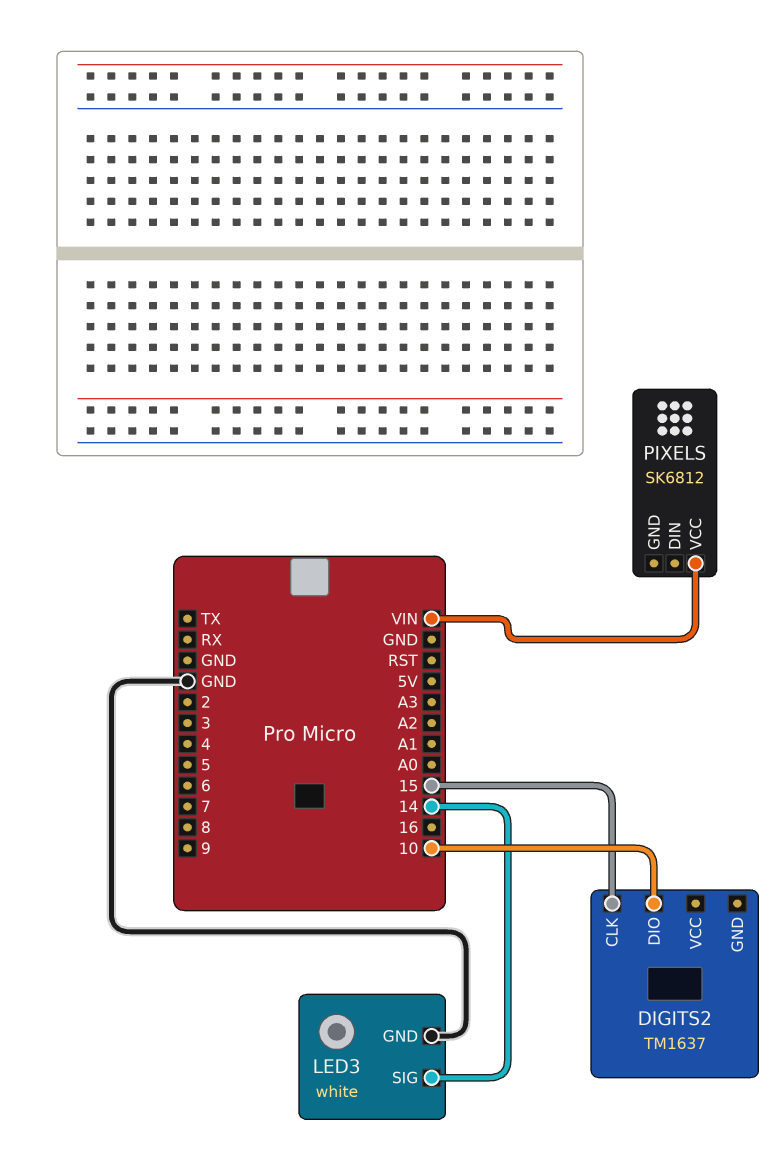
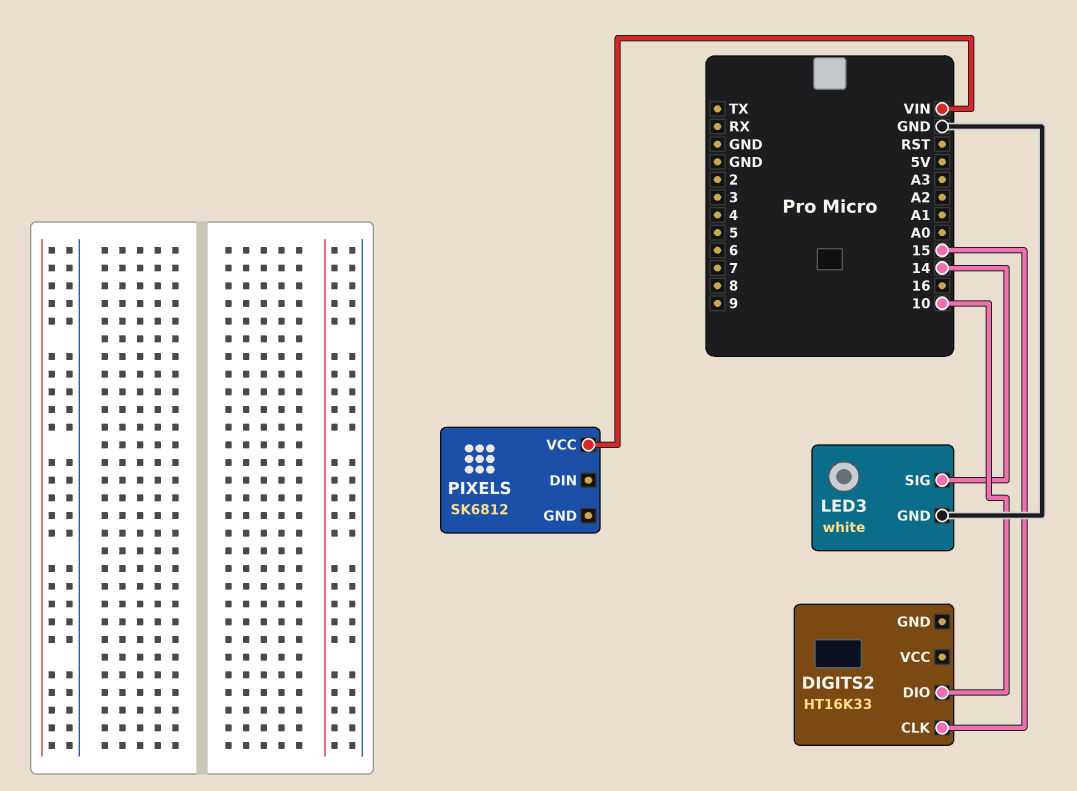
DIGITS2: TM1637 -> HT16K33

